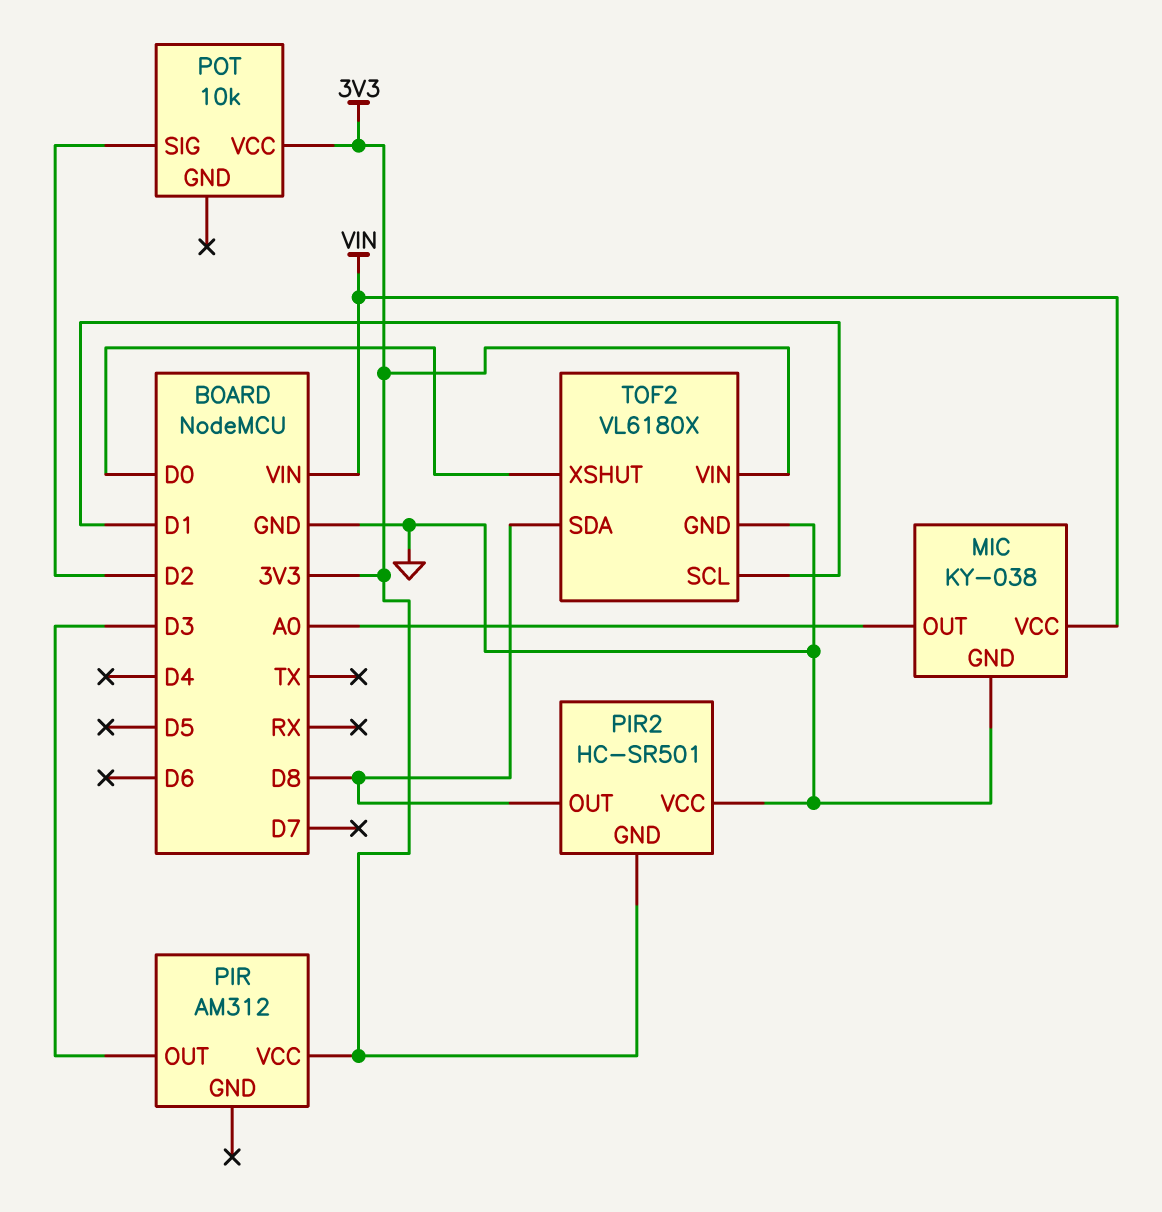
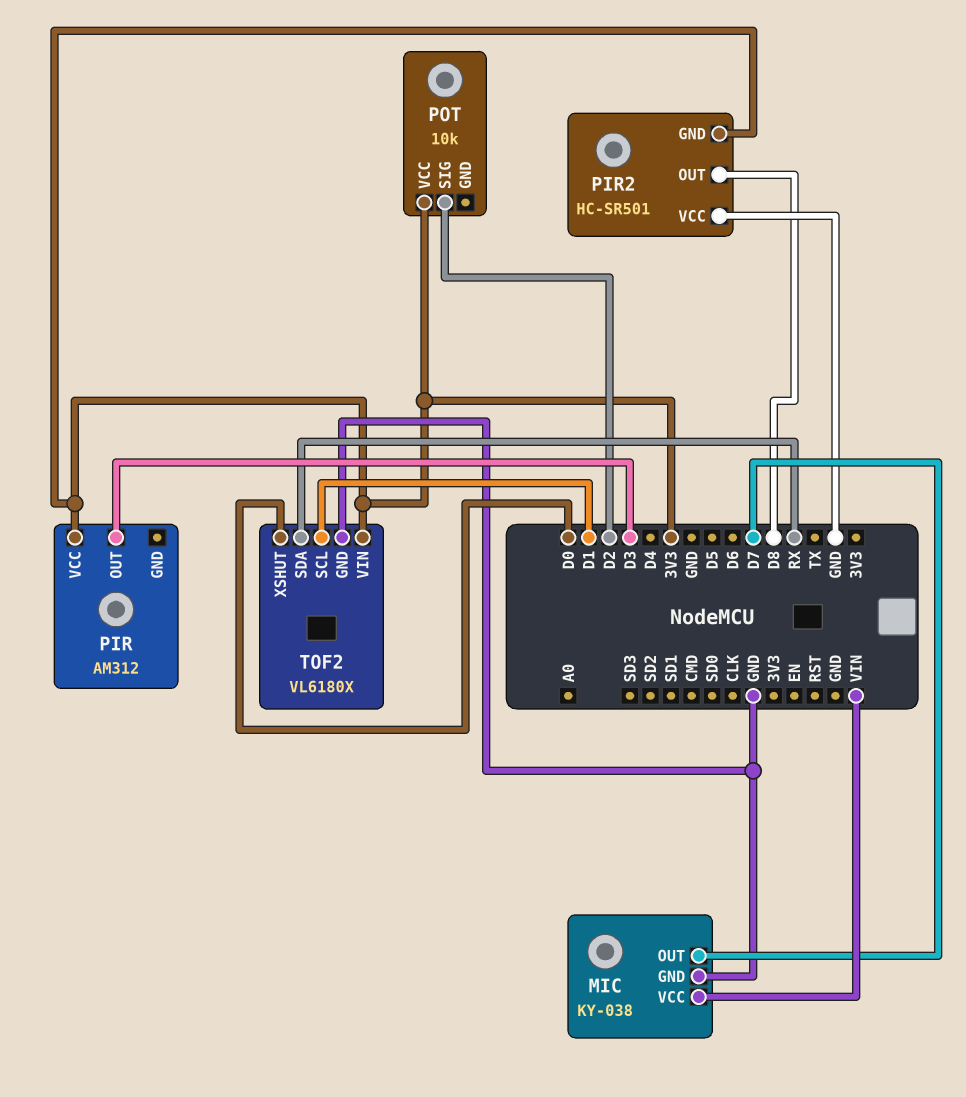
MIC pin OUT: A0 -> D7
TOF2 pin SDA: D8 -> RX

